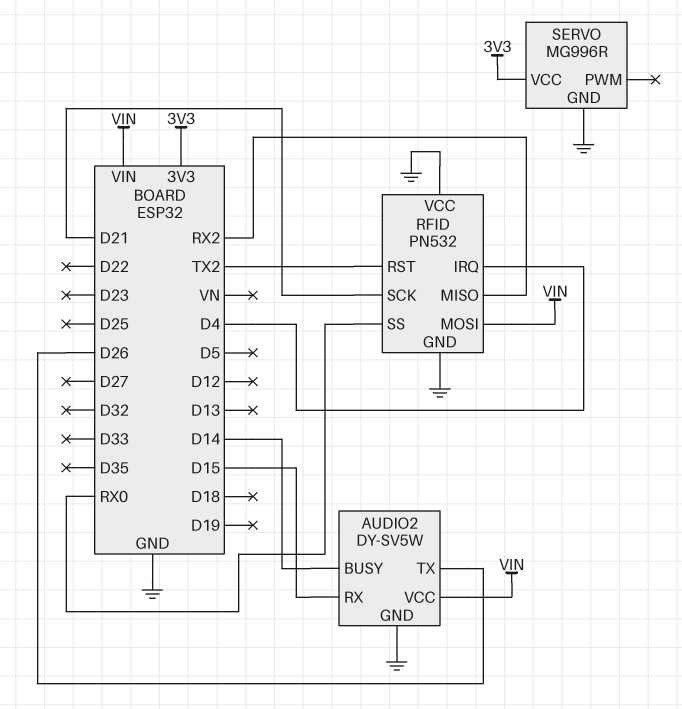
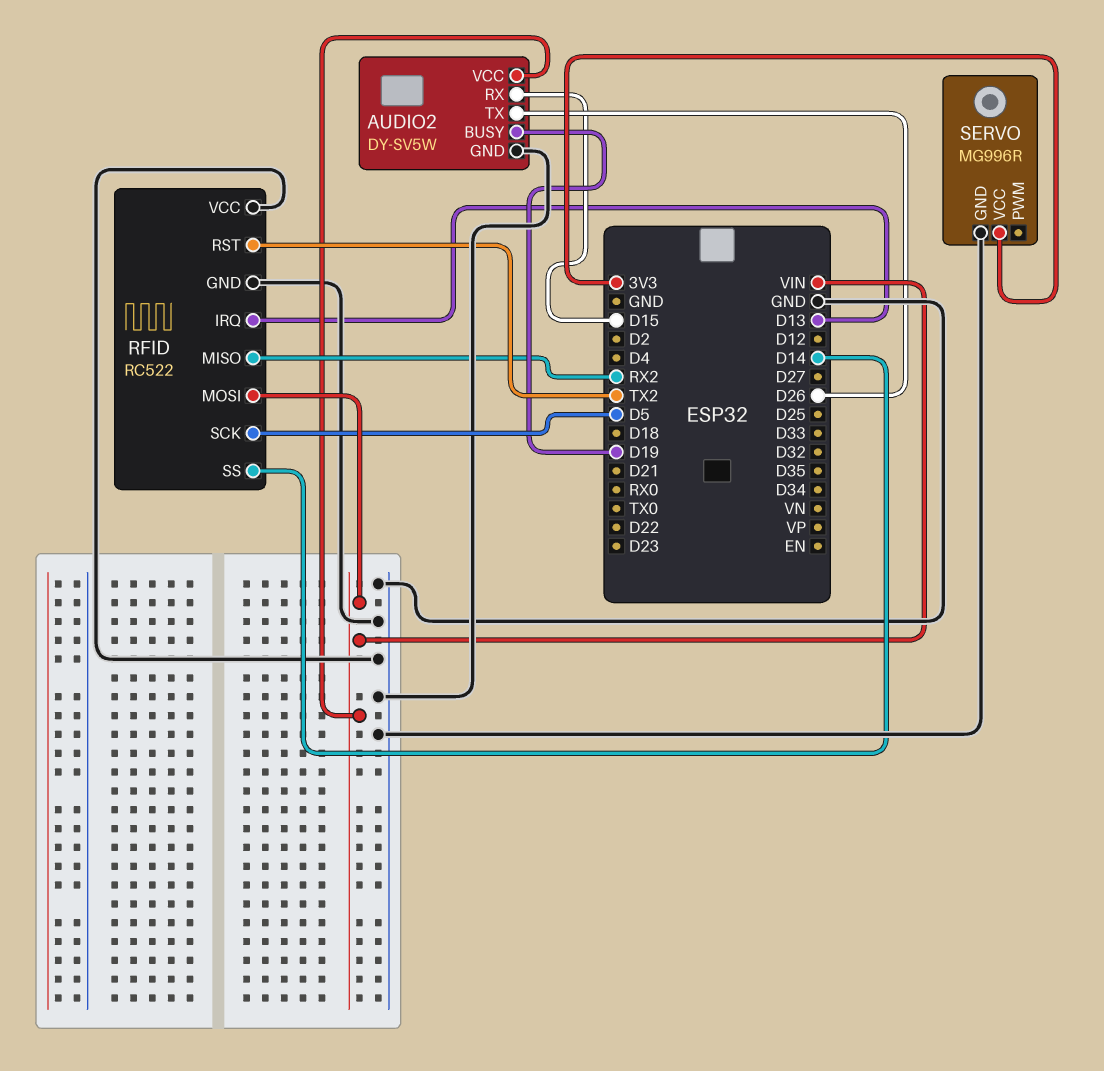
AUDIO2 pin BUSY: D14 -> D19
RFID: PN532 -> RC522
RFID pin IRQ: D4 -> D13
RFID pin SCK: D21 -> D5
RFID pin SS: RX0 -> D14

